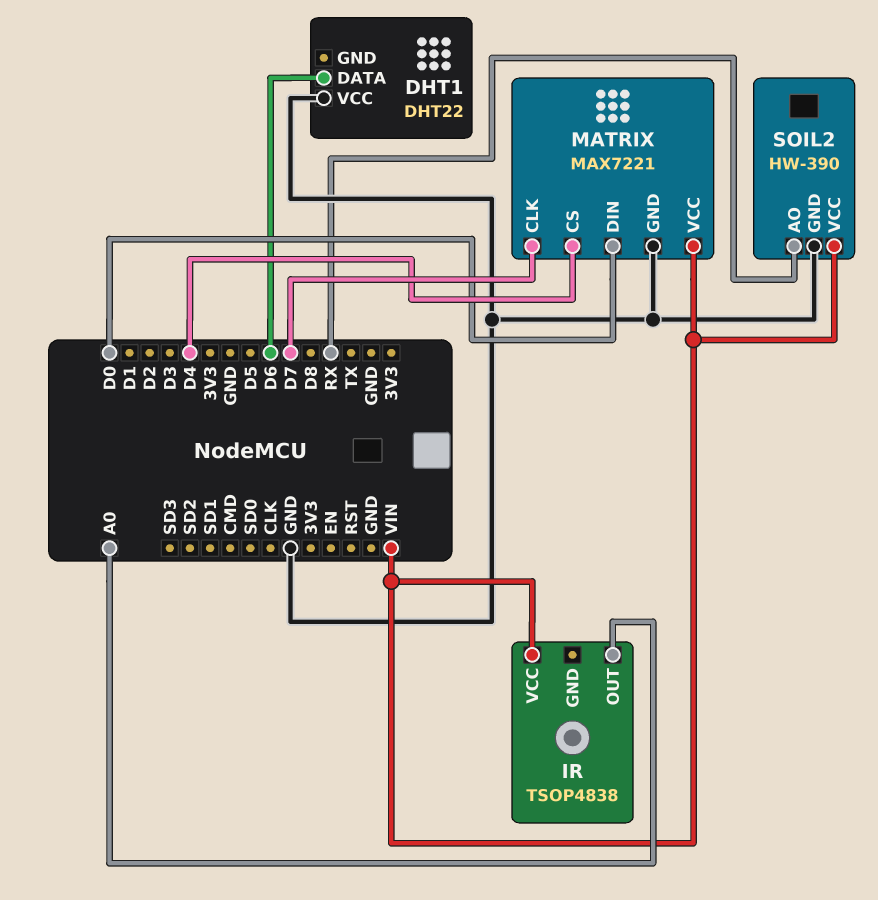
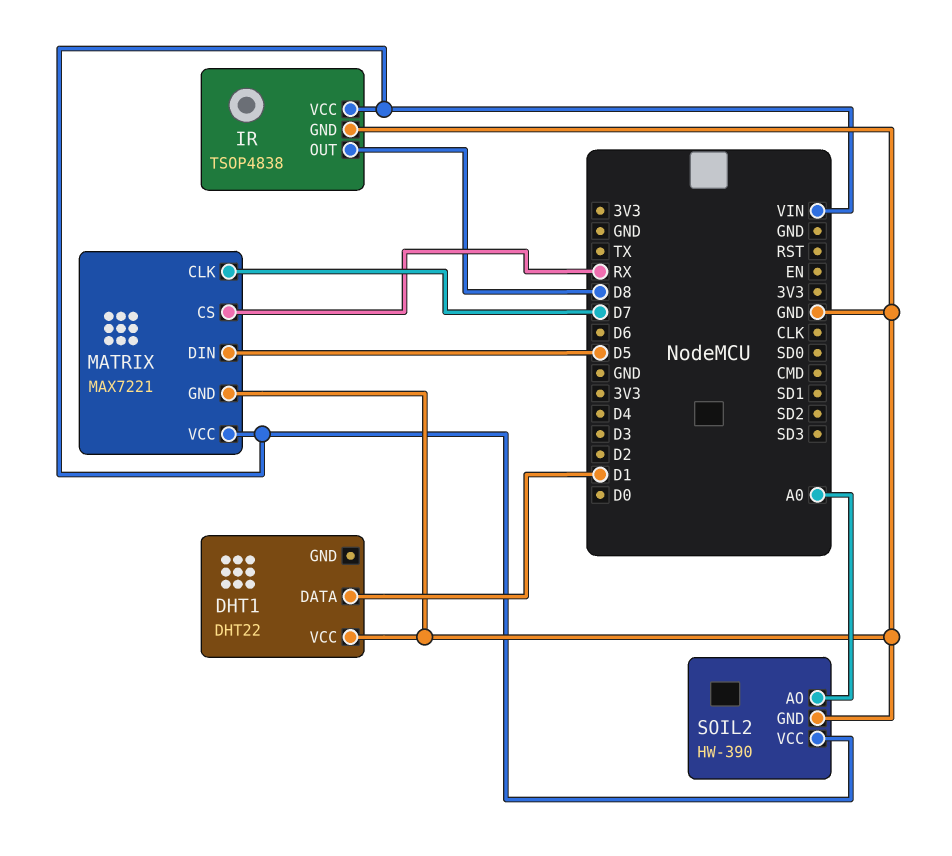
DHT1 pin DATA: D6 -> D1
IR pin GND: none -> GND
IR pin OUT: A0 -> D8
MATRIX pin CS: D4 -> RX
MATRIX pin DIN: D0 -> D5
SOIL2 pin AO: RX -> A0

